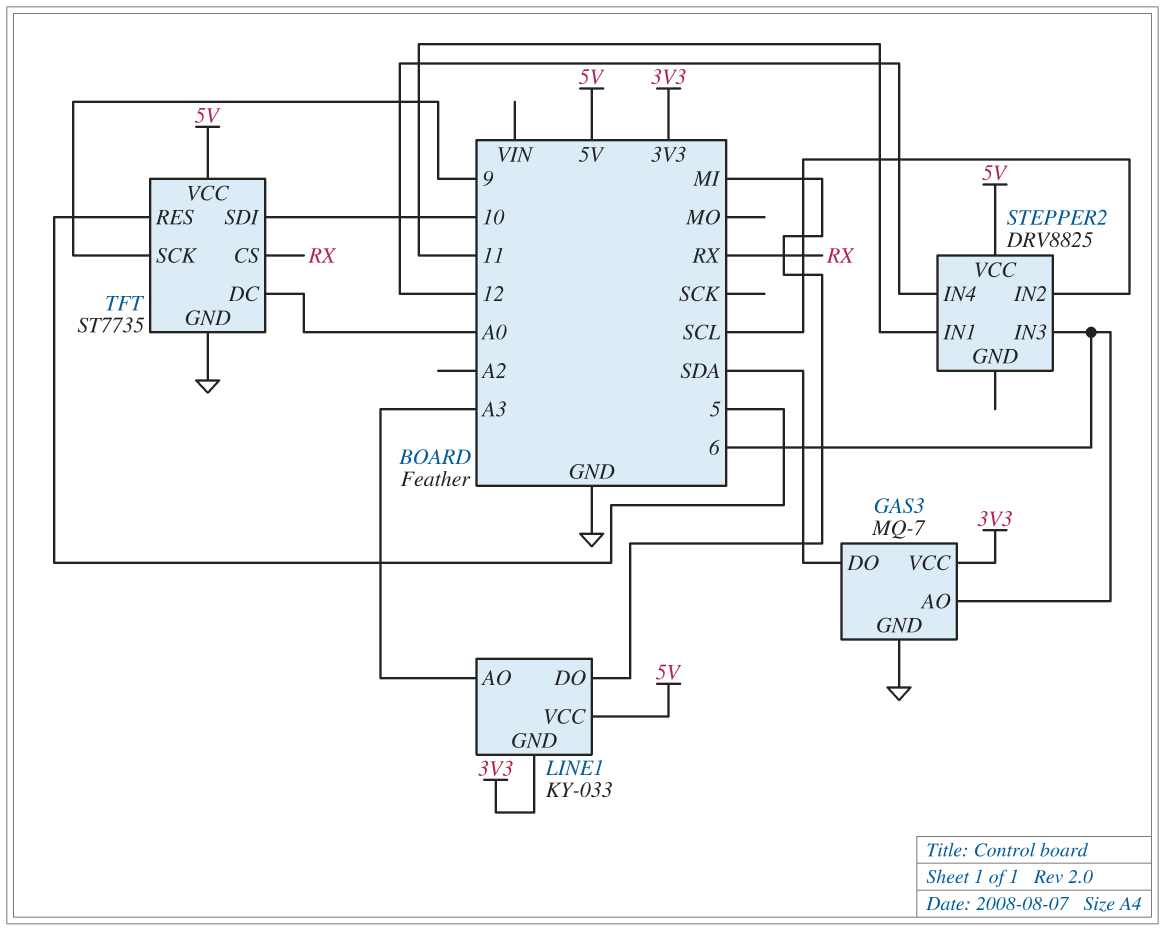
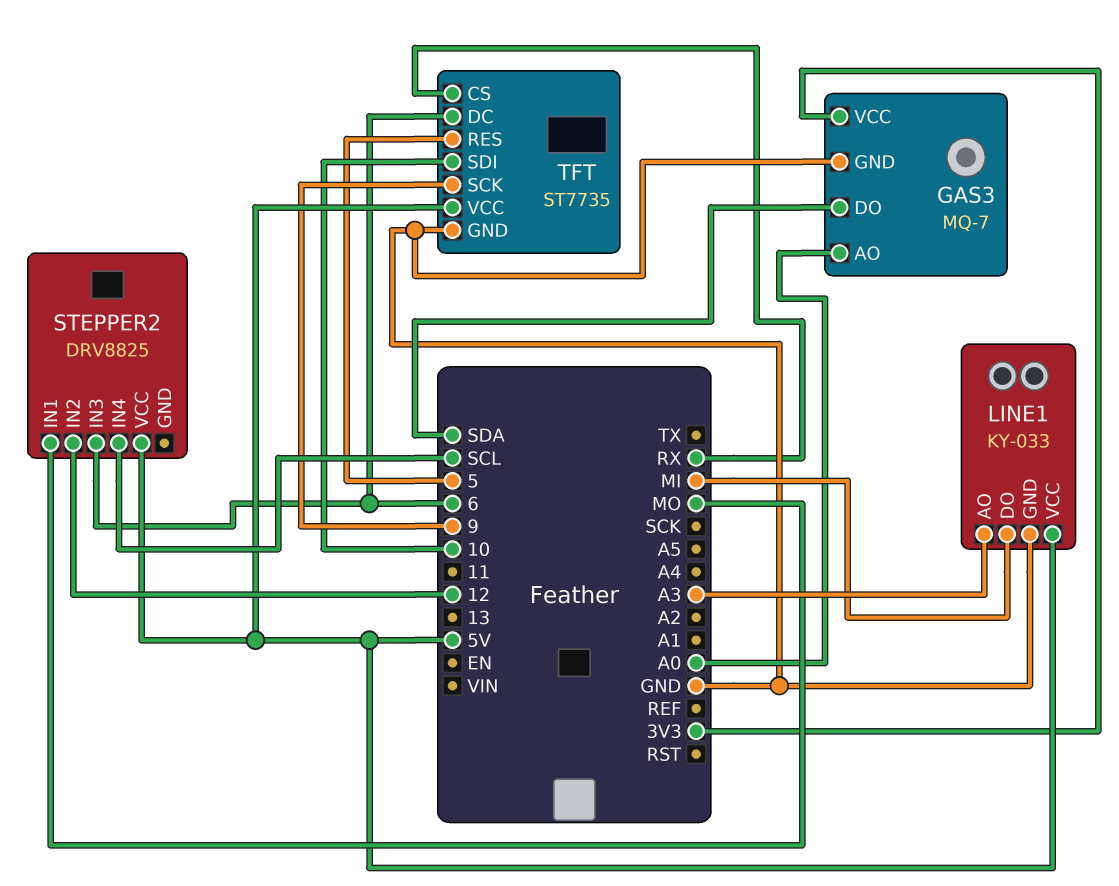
GAS3 pin AO: 6 -> A0
LINE1 pin GND: 3V3 -> GND
STEPPER2 pin IN1: 11 -> MO
STEPPER2 pin IN2: SCL -> 12
STEPPER2 pin IN4: 12 -> SCL
TFT pin DC: A0 -> 6

